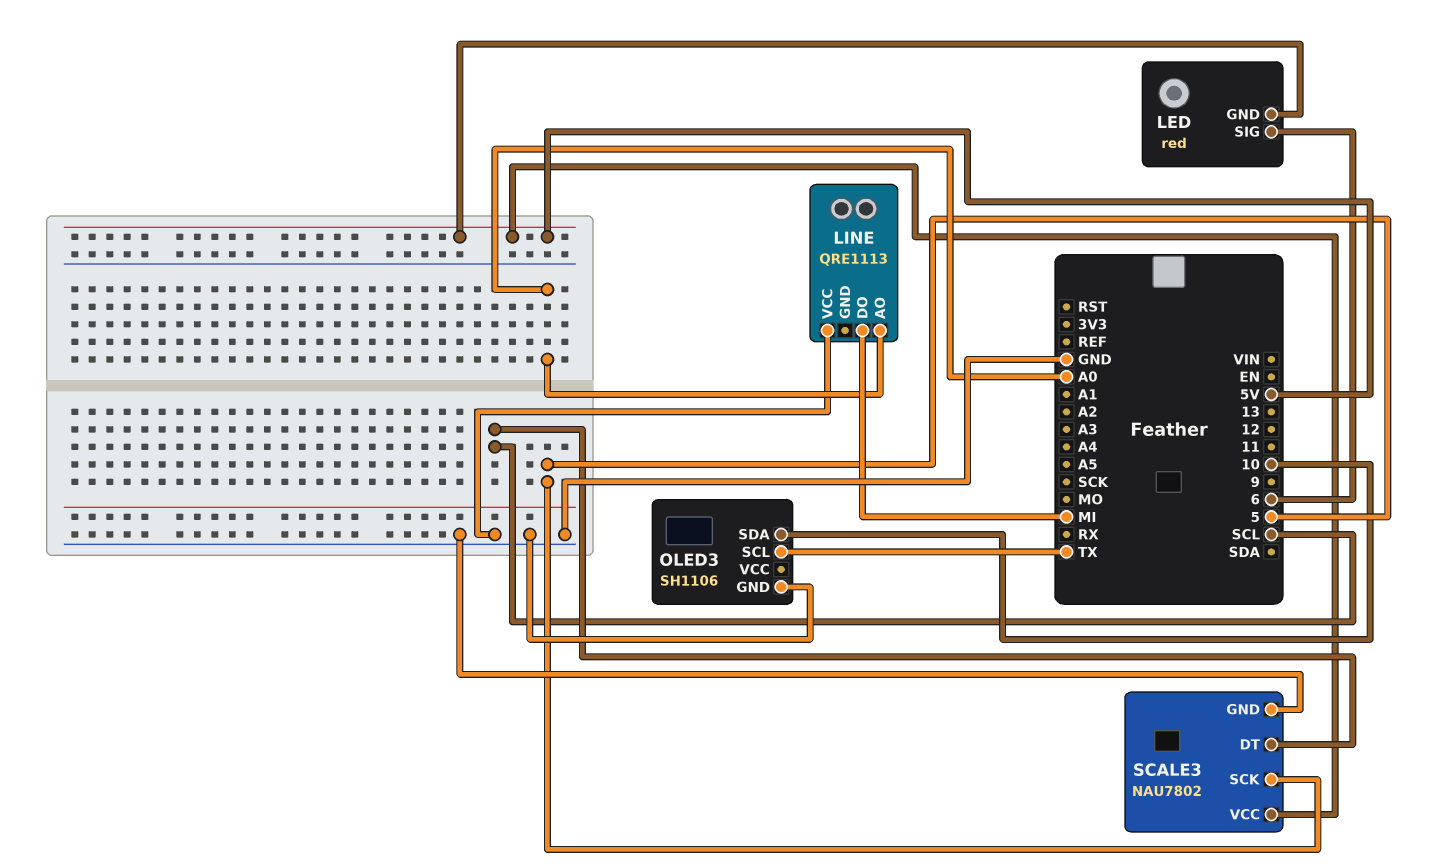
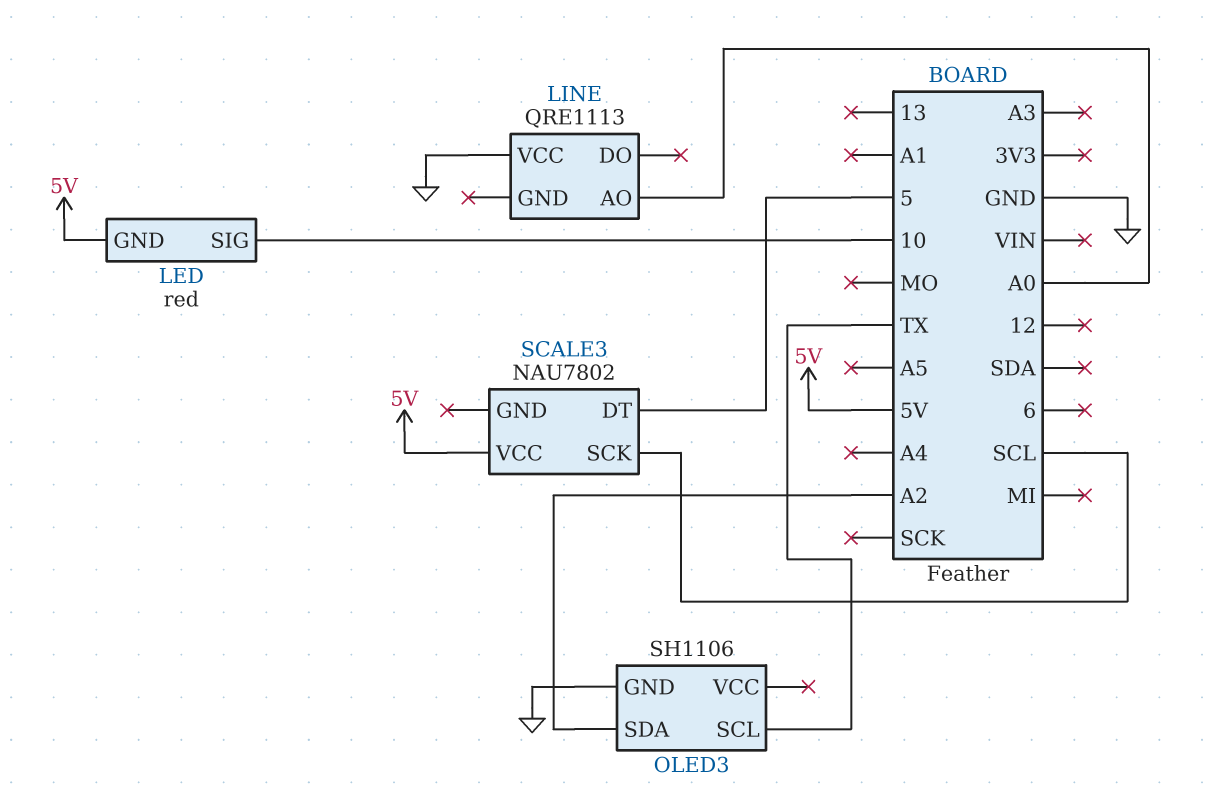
LED pin SIG: 6 -> 10
LINE pin DO: MI -> none
OLED3 pin SDA: 10 -> A2
SCALE3 pin DT: SCL -> 5
SCALE3 pin GND: GND -> none
SCALE3 pin SCK: 5 -> SCL

